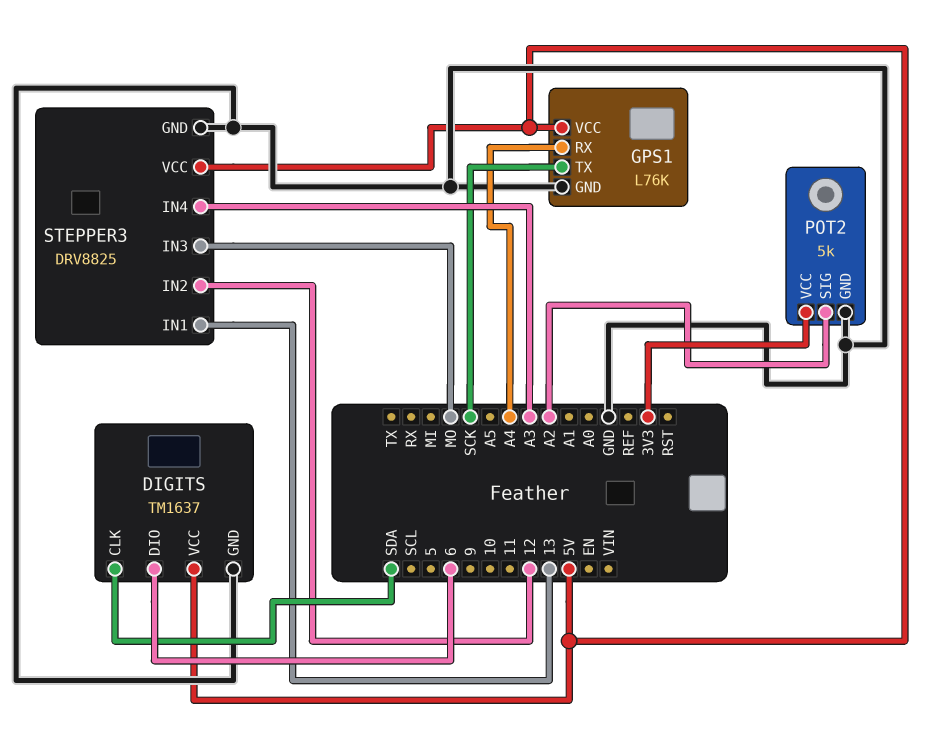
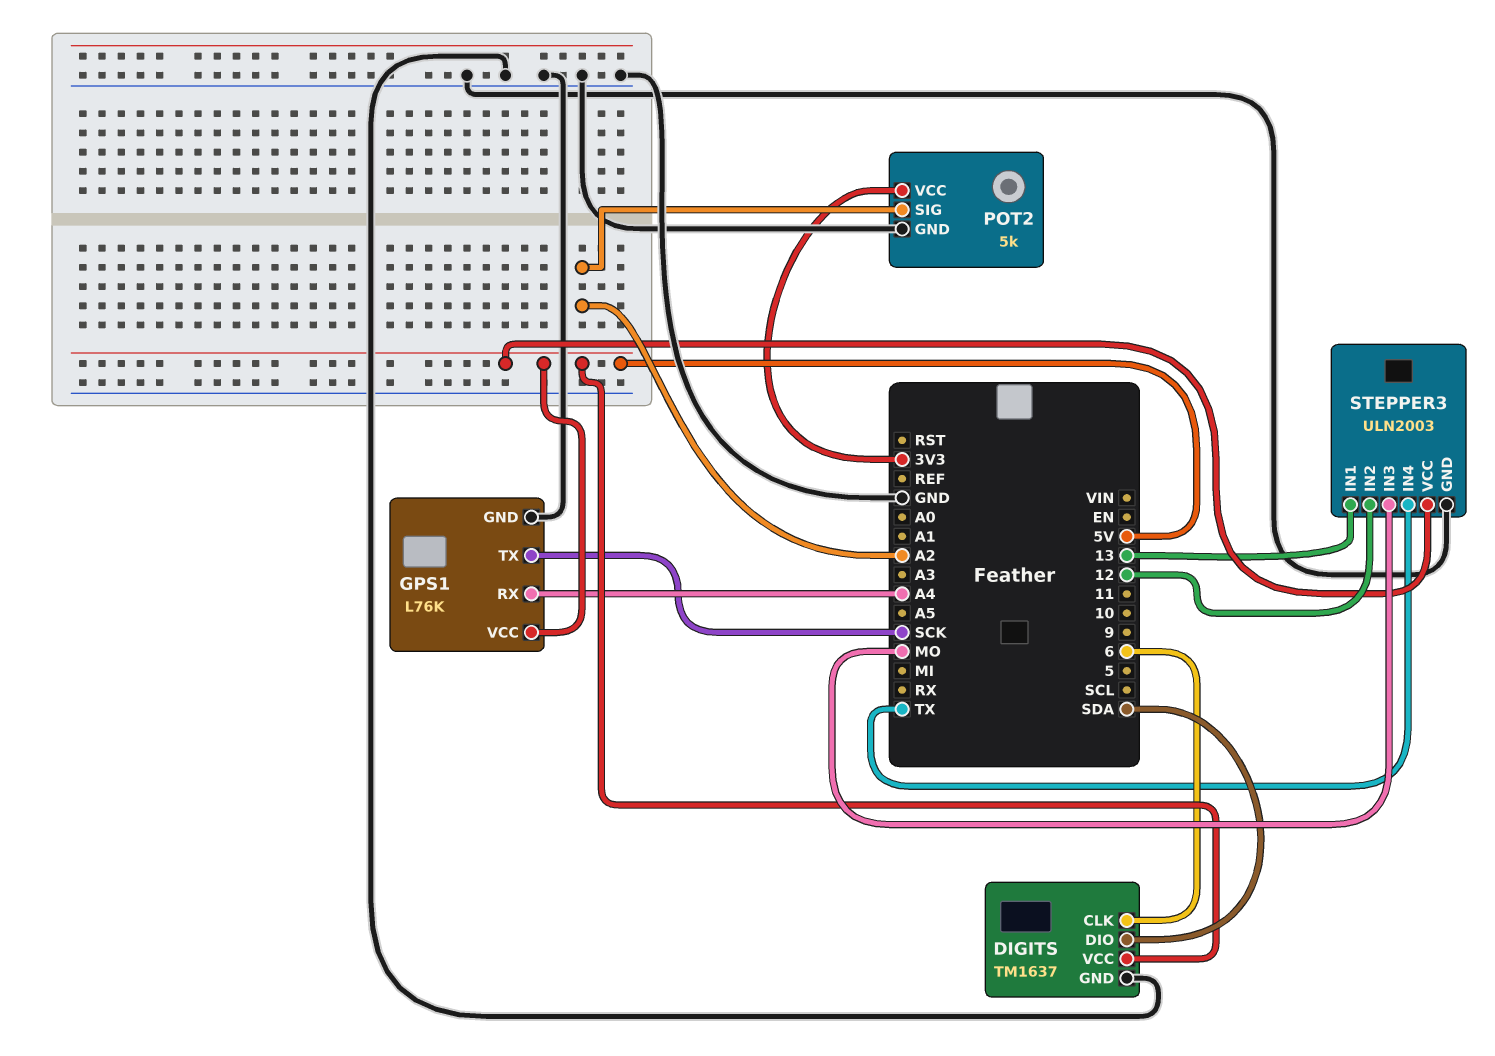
DIGITS pin CLK: SDA -> 6
DIGITS pin DIO: 6 -> SDA
STEPPER3: DRV8825 -> ULN2003
STEPPER3 pin IN4: A3 -> TX

